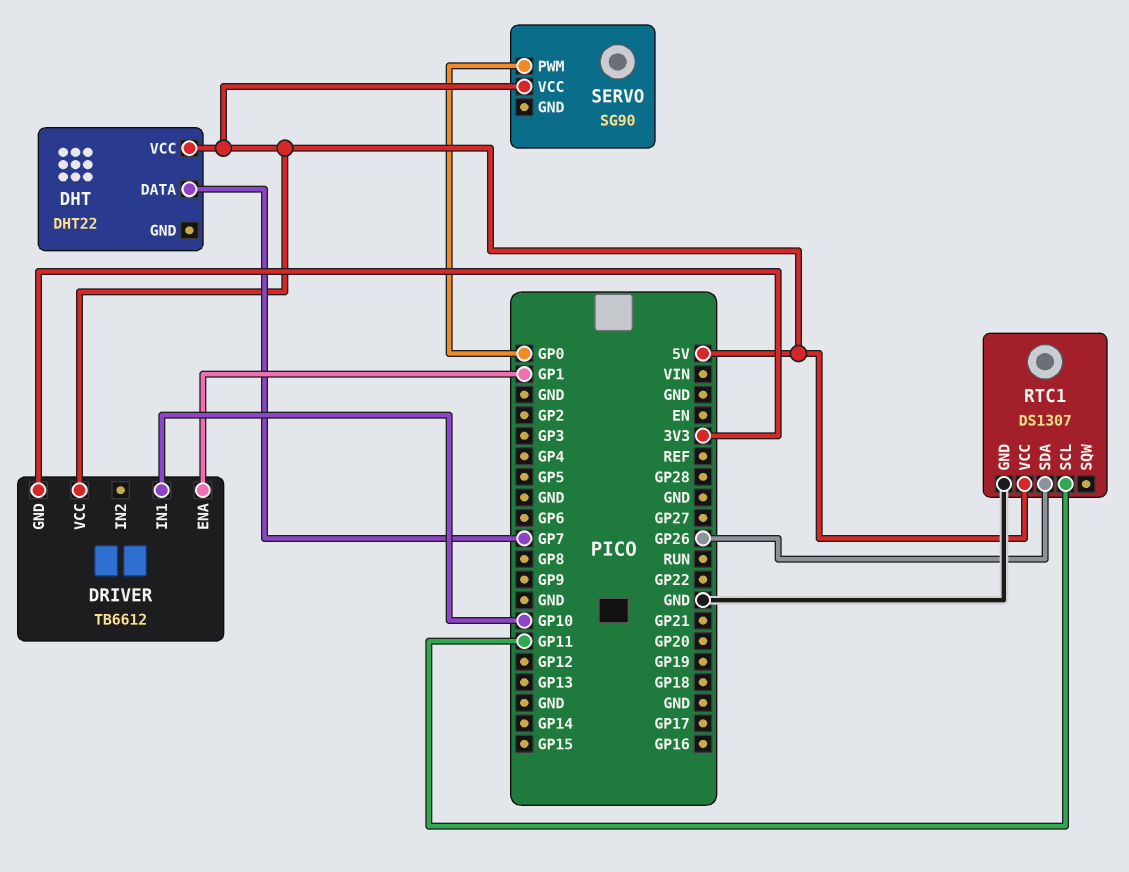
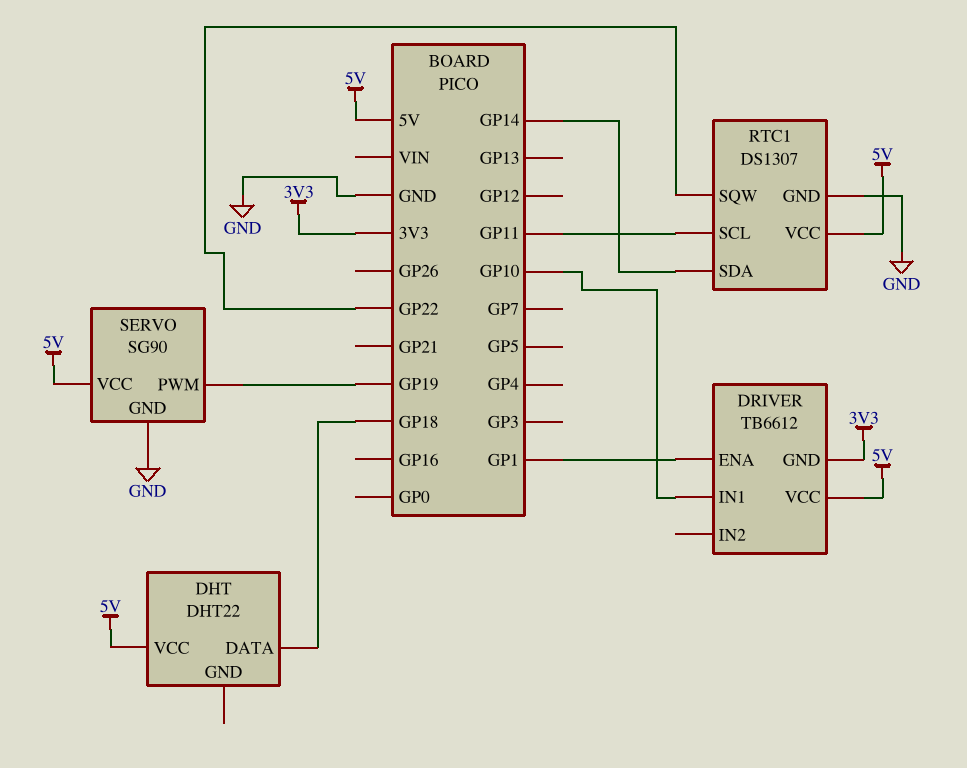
DHT pin DATA: GP7 -> GP18
RTC1 pin SDA: GP26 -> GP14
RTC1 pin SQW: none -> GP22
SERVO pin GND: none -> GND
SERVO pin PWM: GP0 -> GP19

